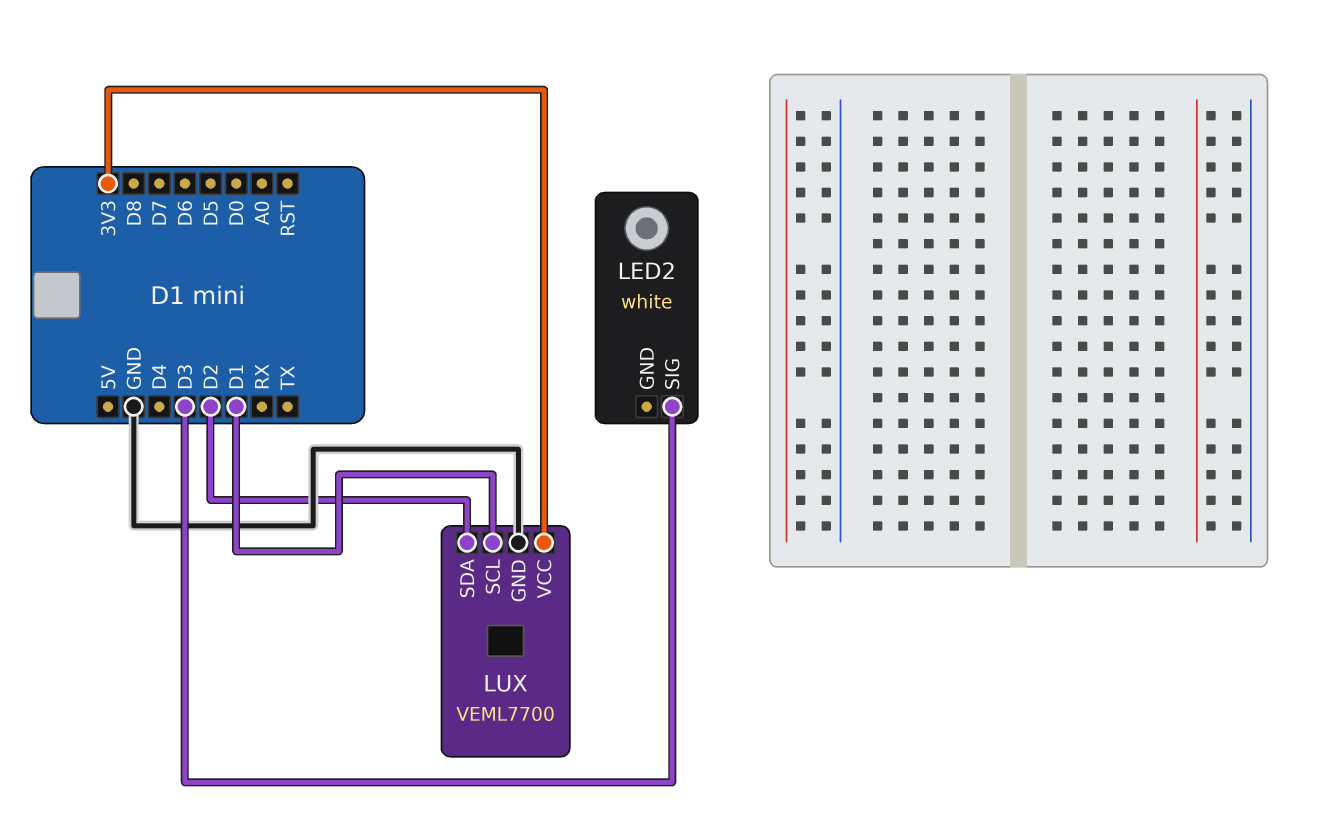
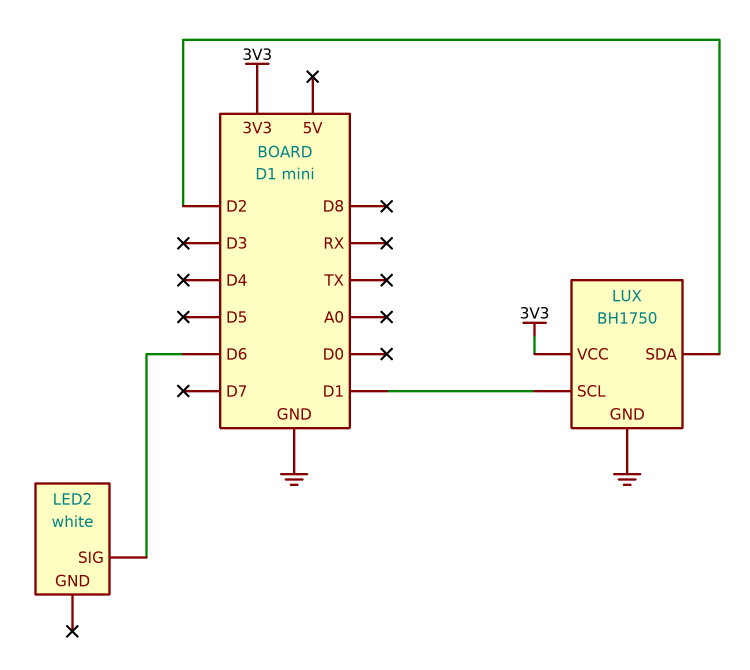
LED2 pin SIG: D3 -> D6
LUX: VEML7700 -> BH1750

